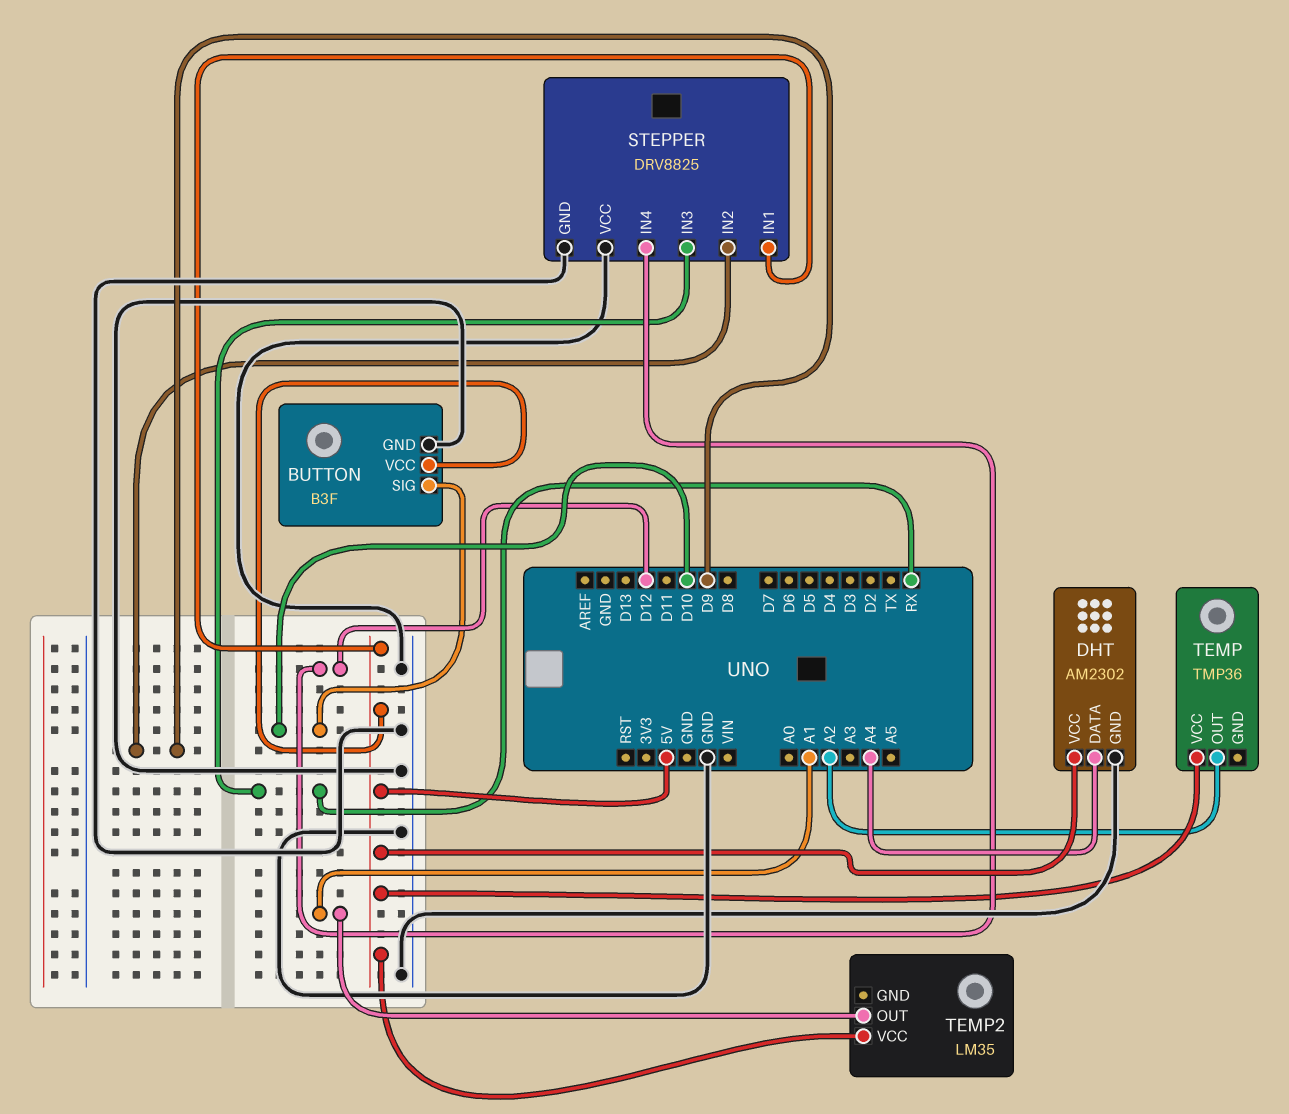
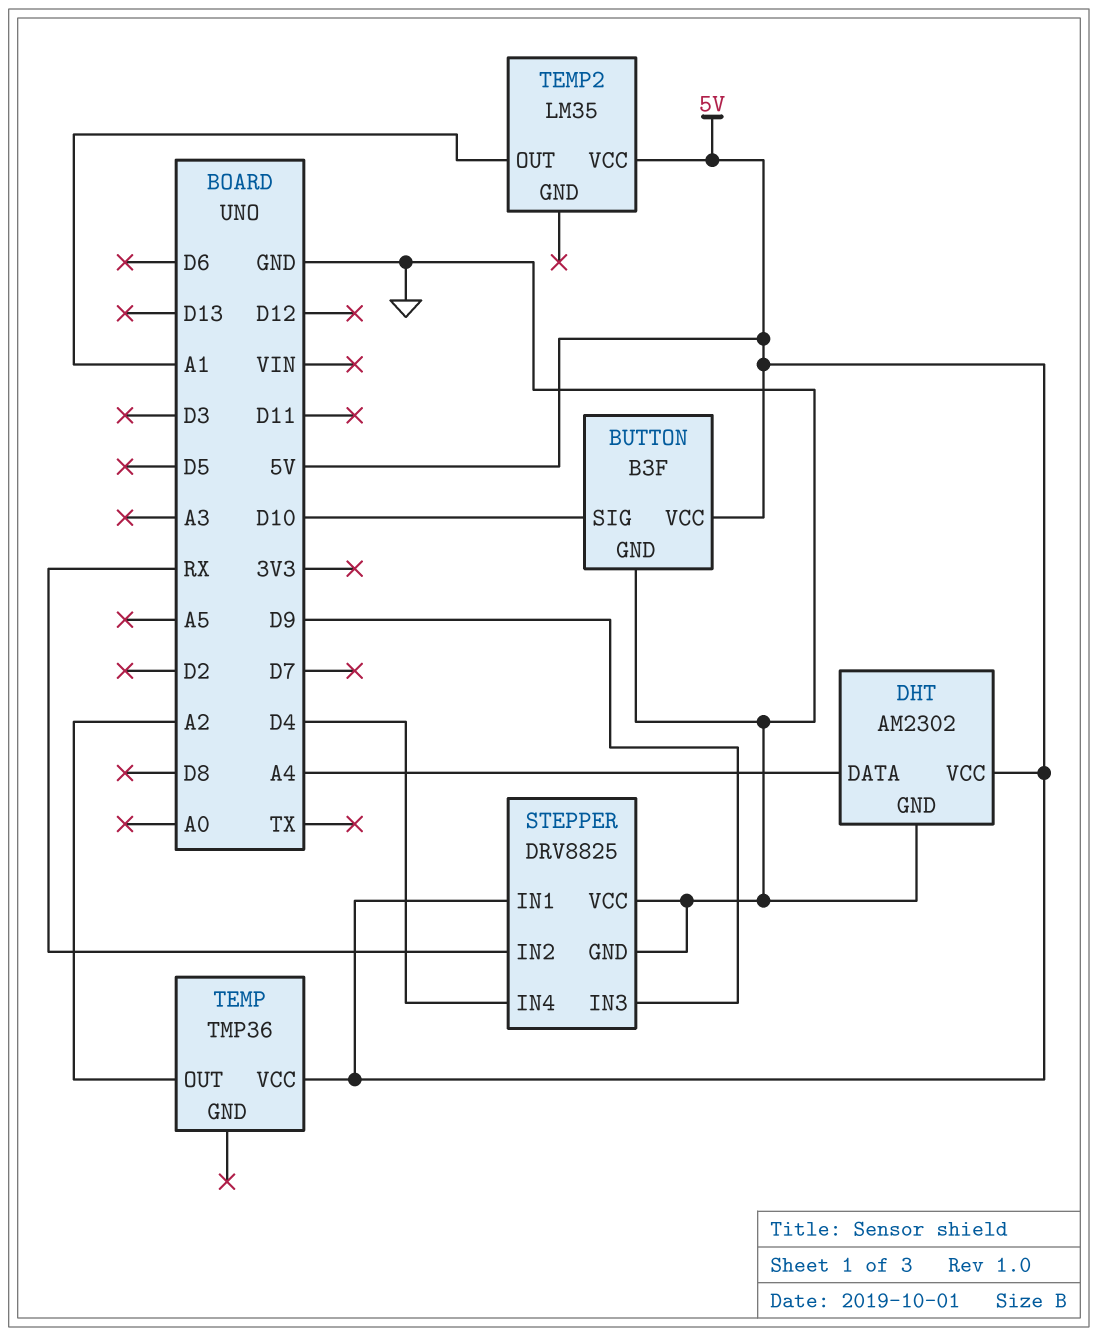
STEPPER pin IN2: D9 -> RX
STEPPER pin IN3: RX -> D9
STEPPER pin IN4: D12 -> D4

